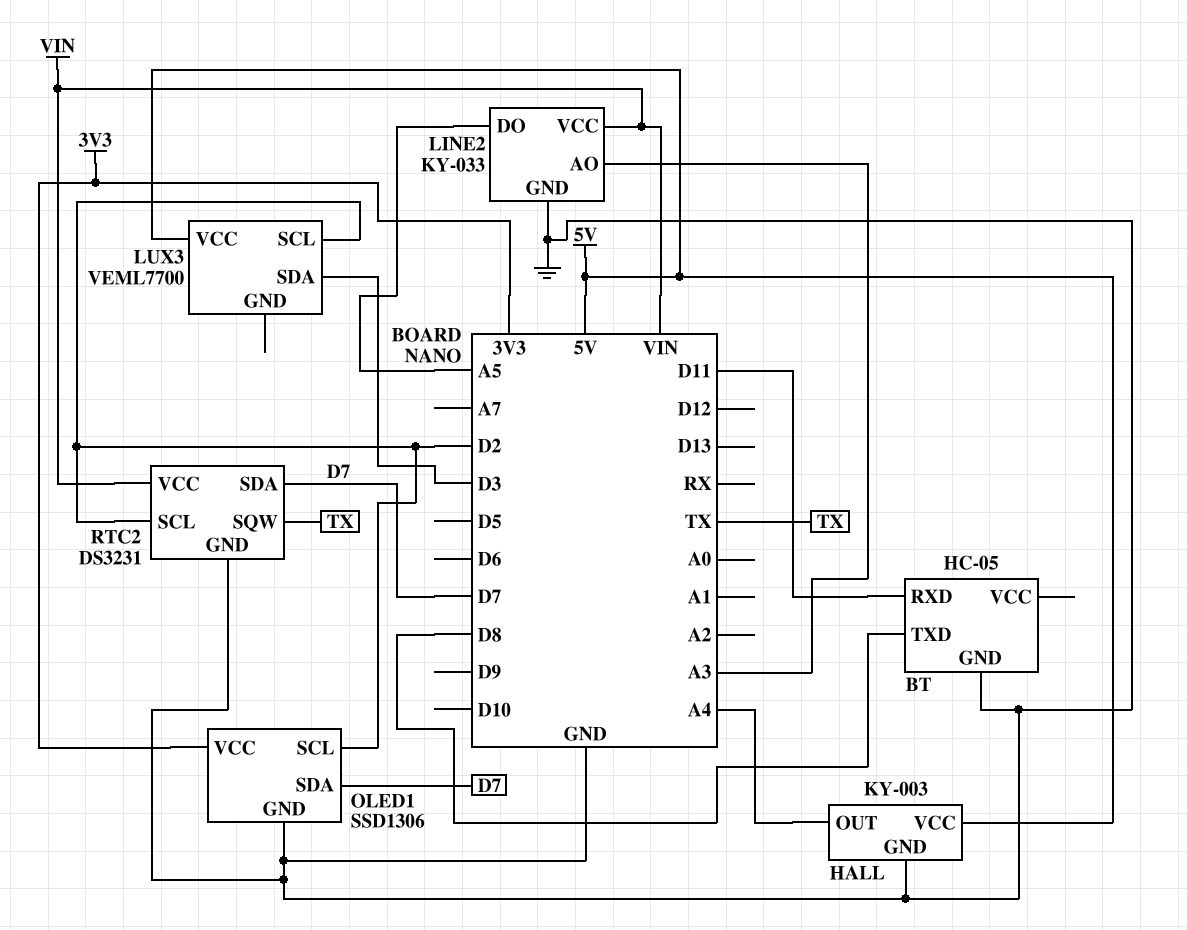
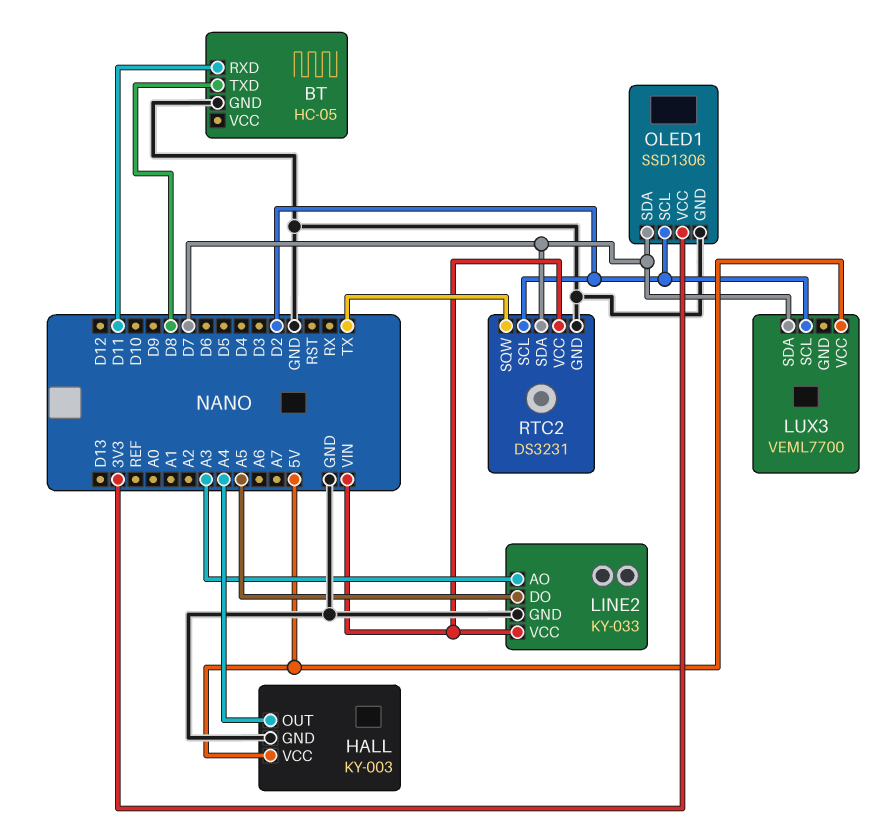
LUX3 pin SDA: D3 -> D7

